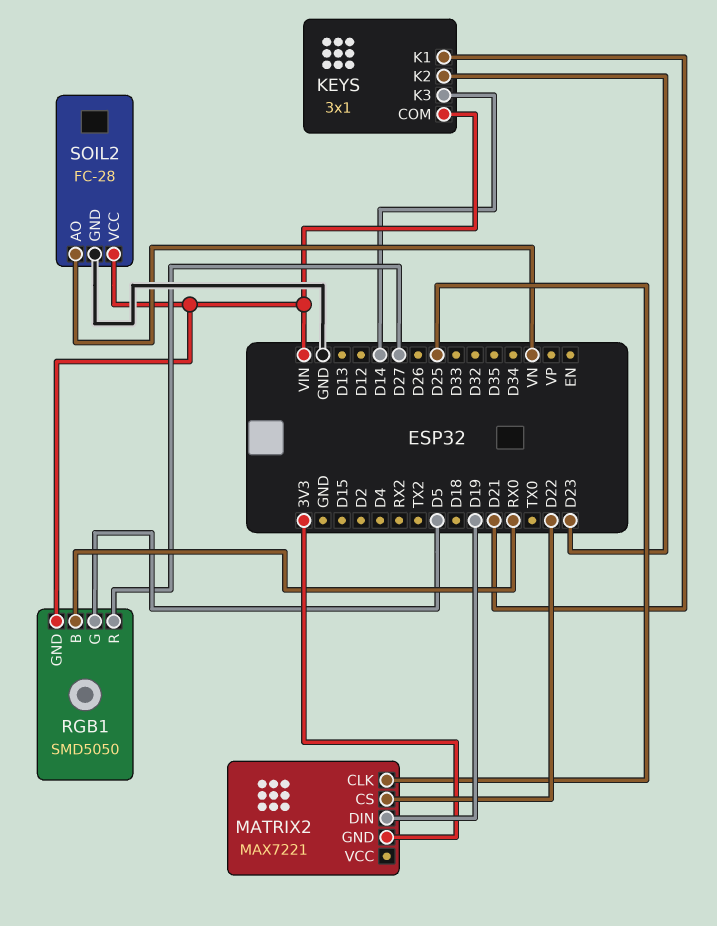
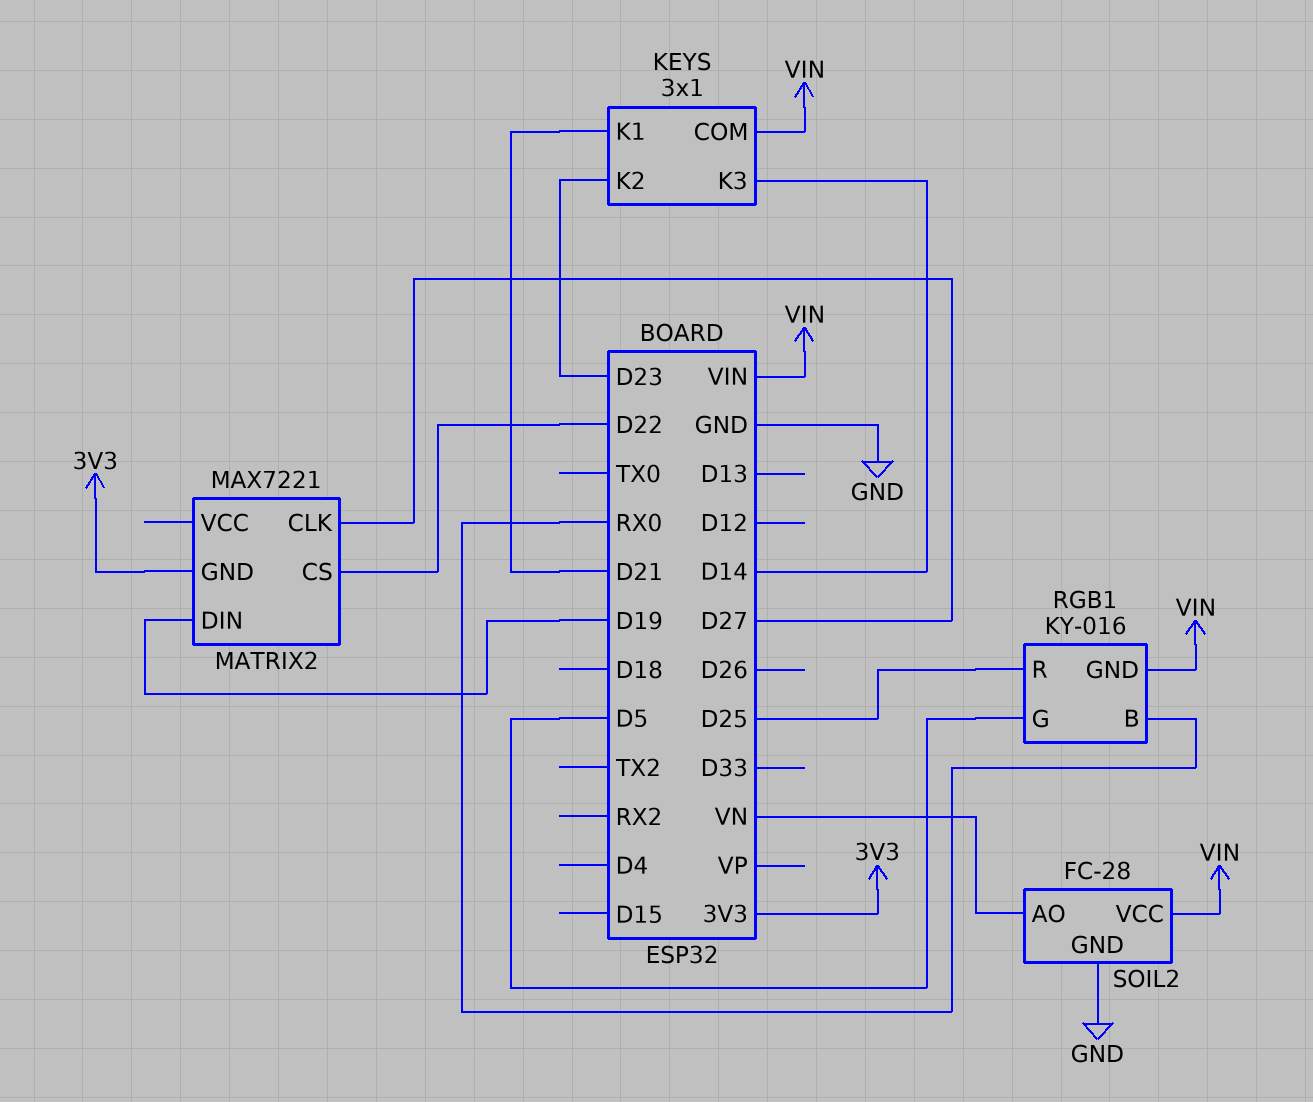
MATRIX2 pin CLK: D25 -> D27
RGB1: SMD5050 -> KY-016
RGB1 pin R: D27 -> D25

